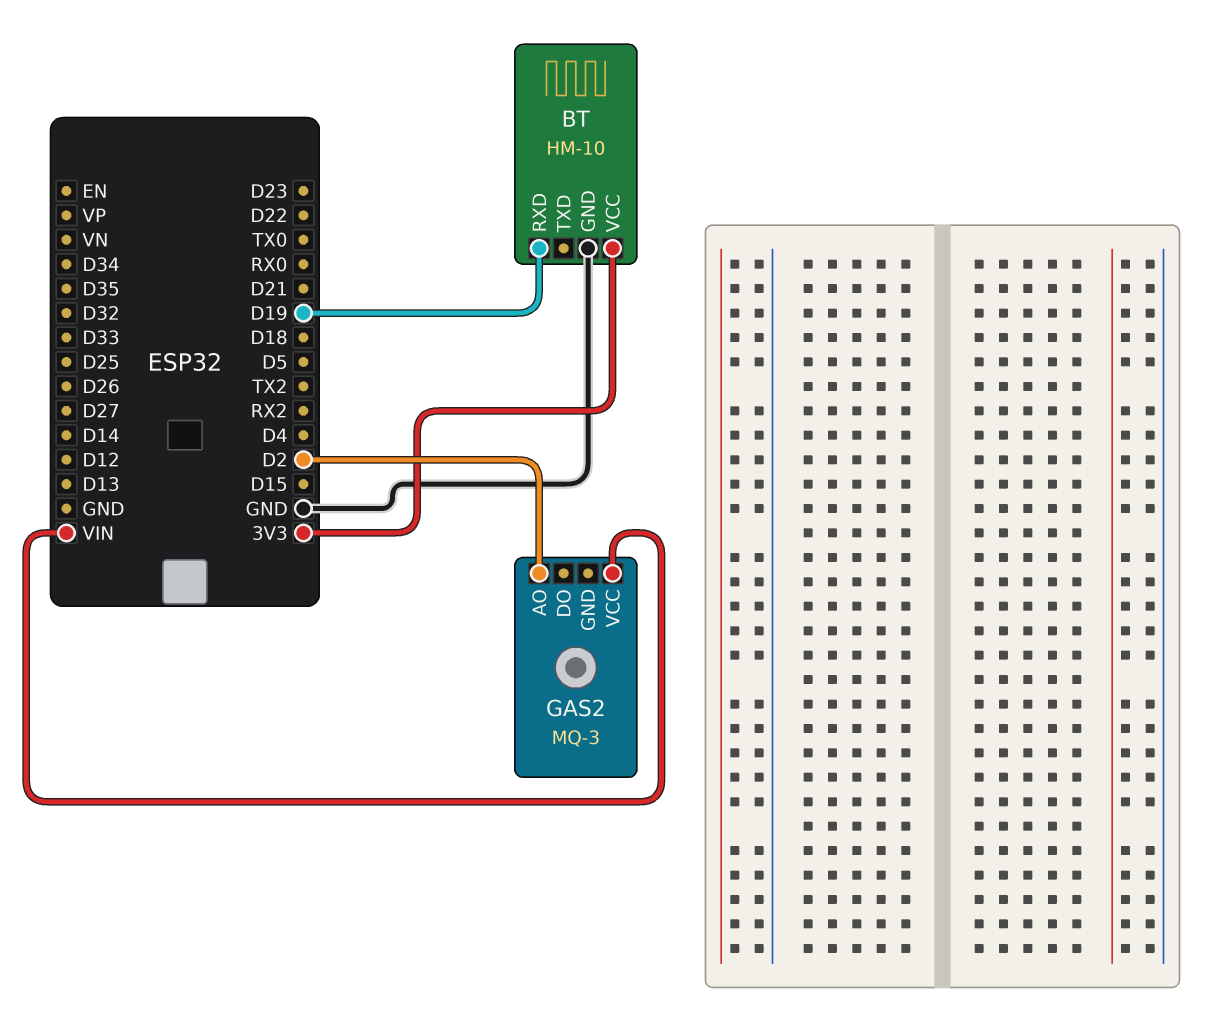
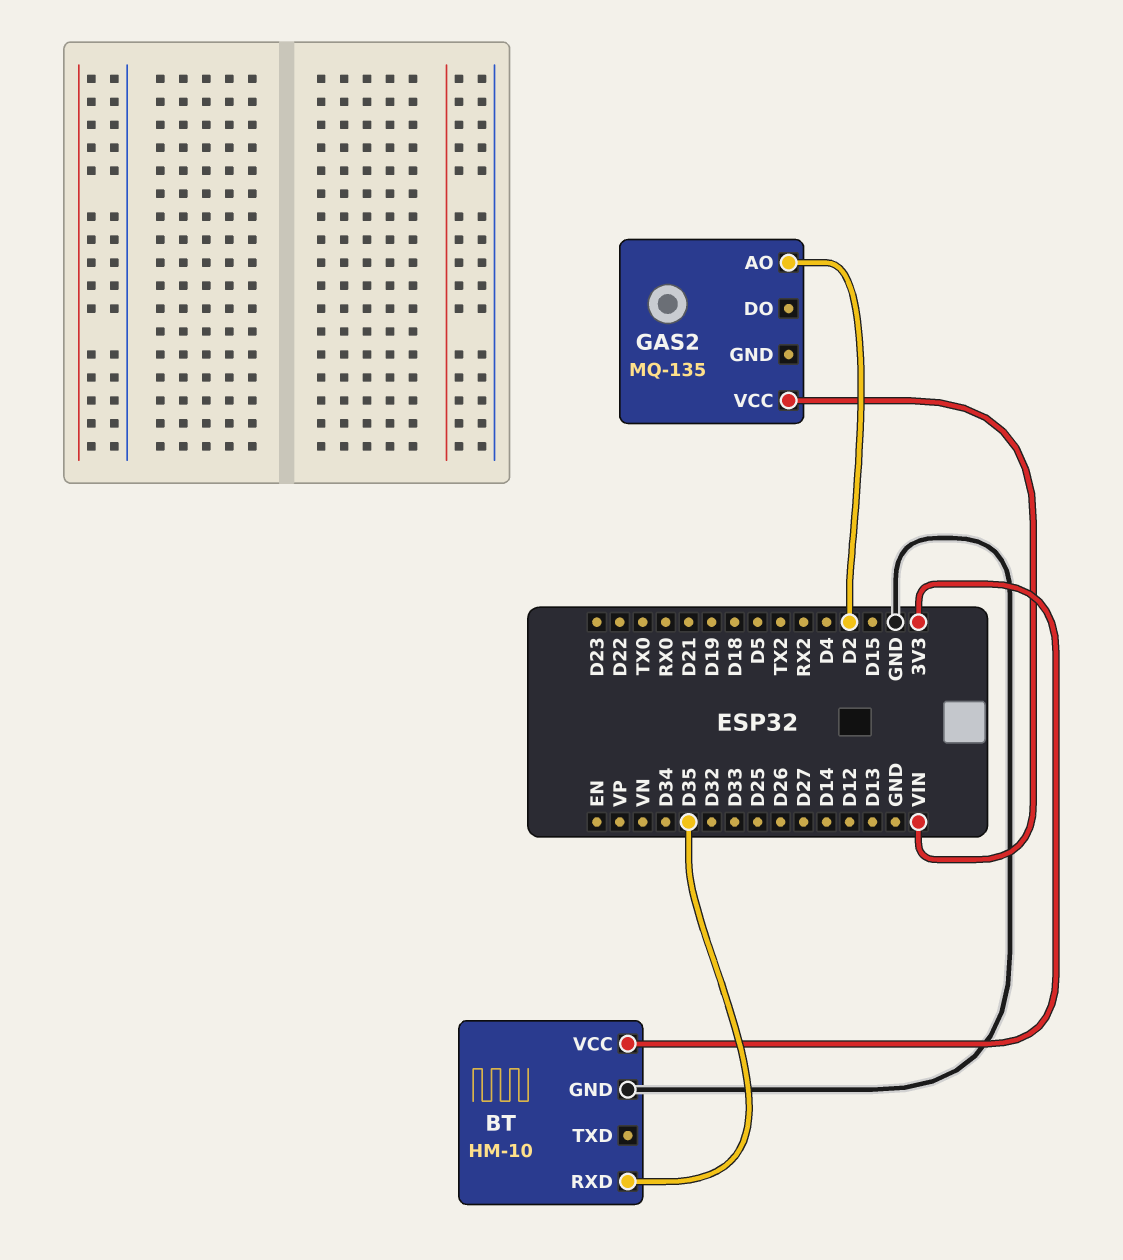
BT pin RXD: D19 -> D35
GAS2: MQ-3 -> MQ-135

